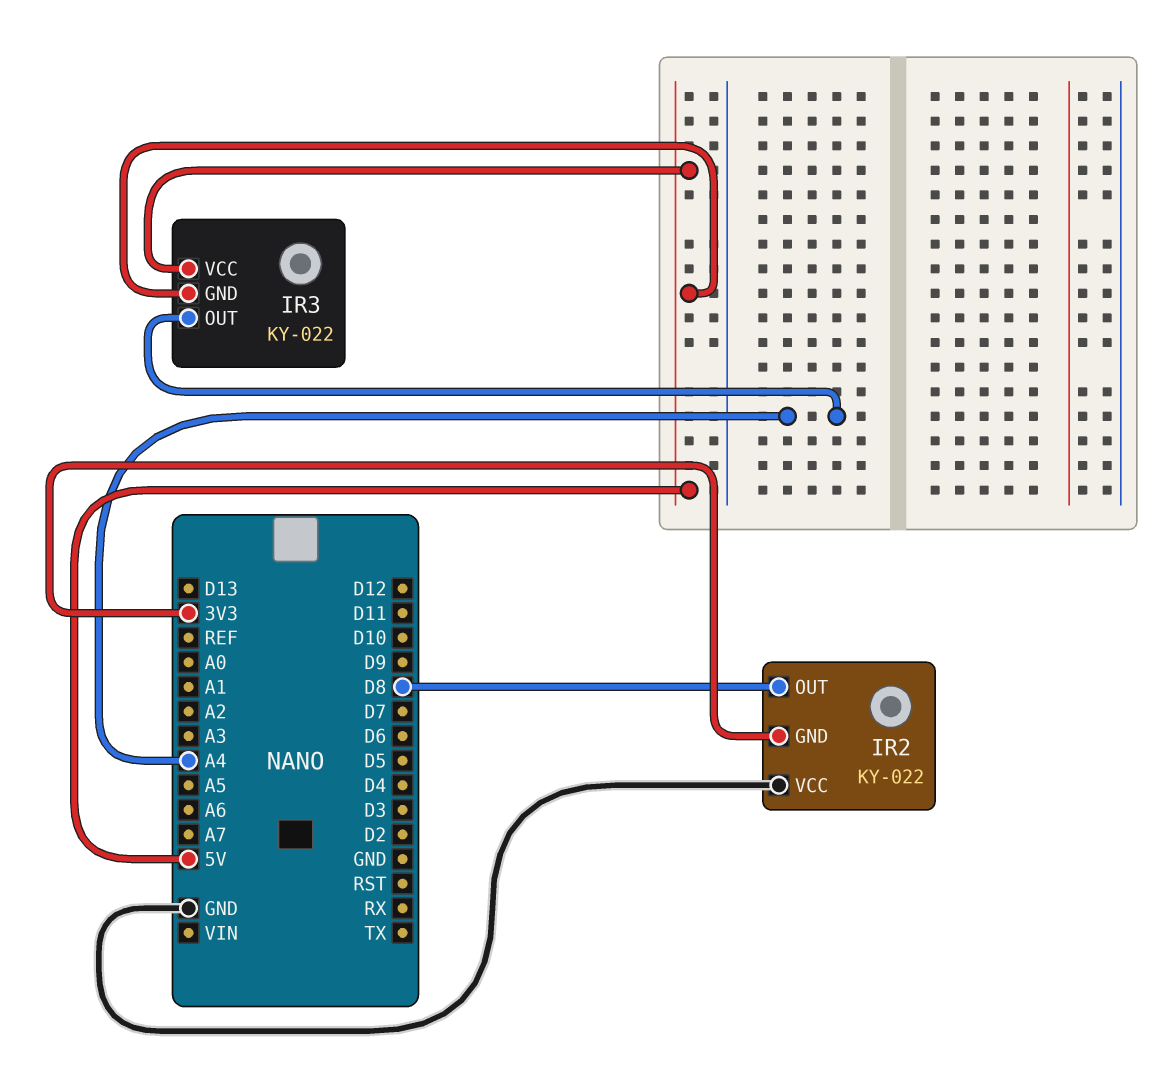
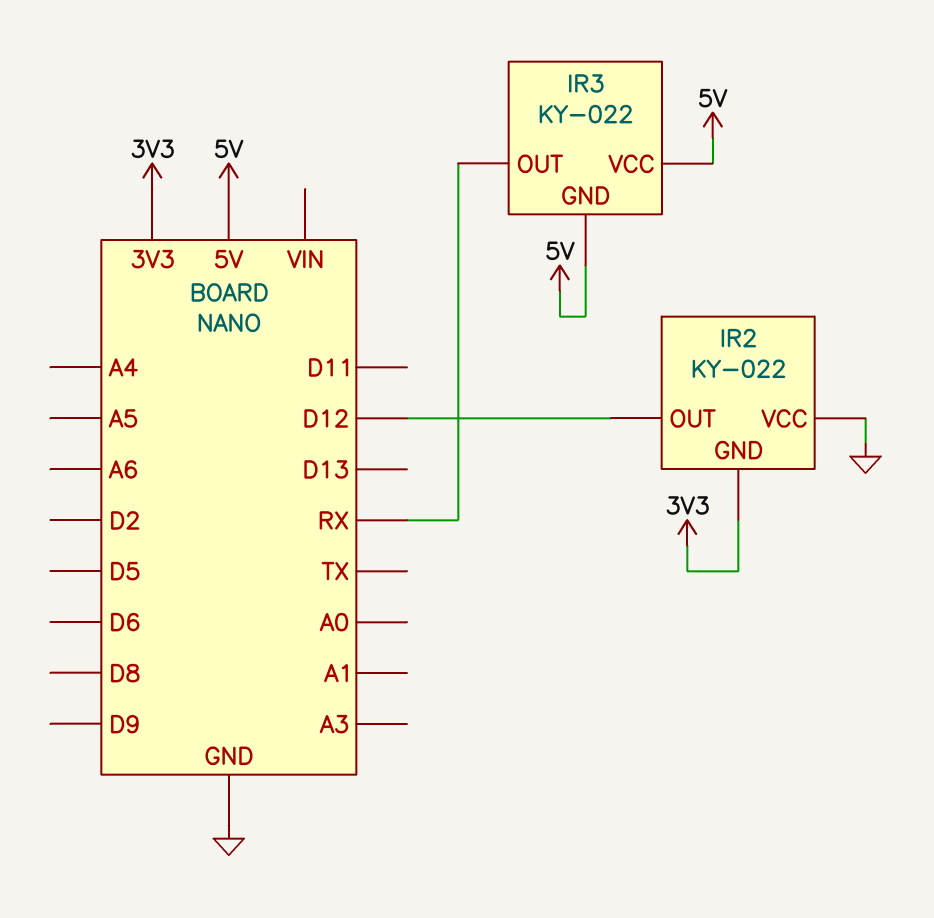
IR2 pin OUT: D8 -> D12
IR3 pin OUT: A4 -> RX

